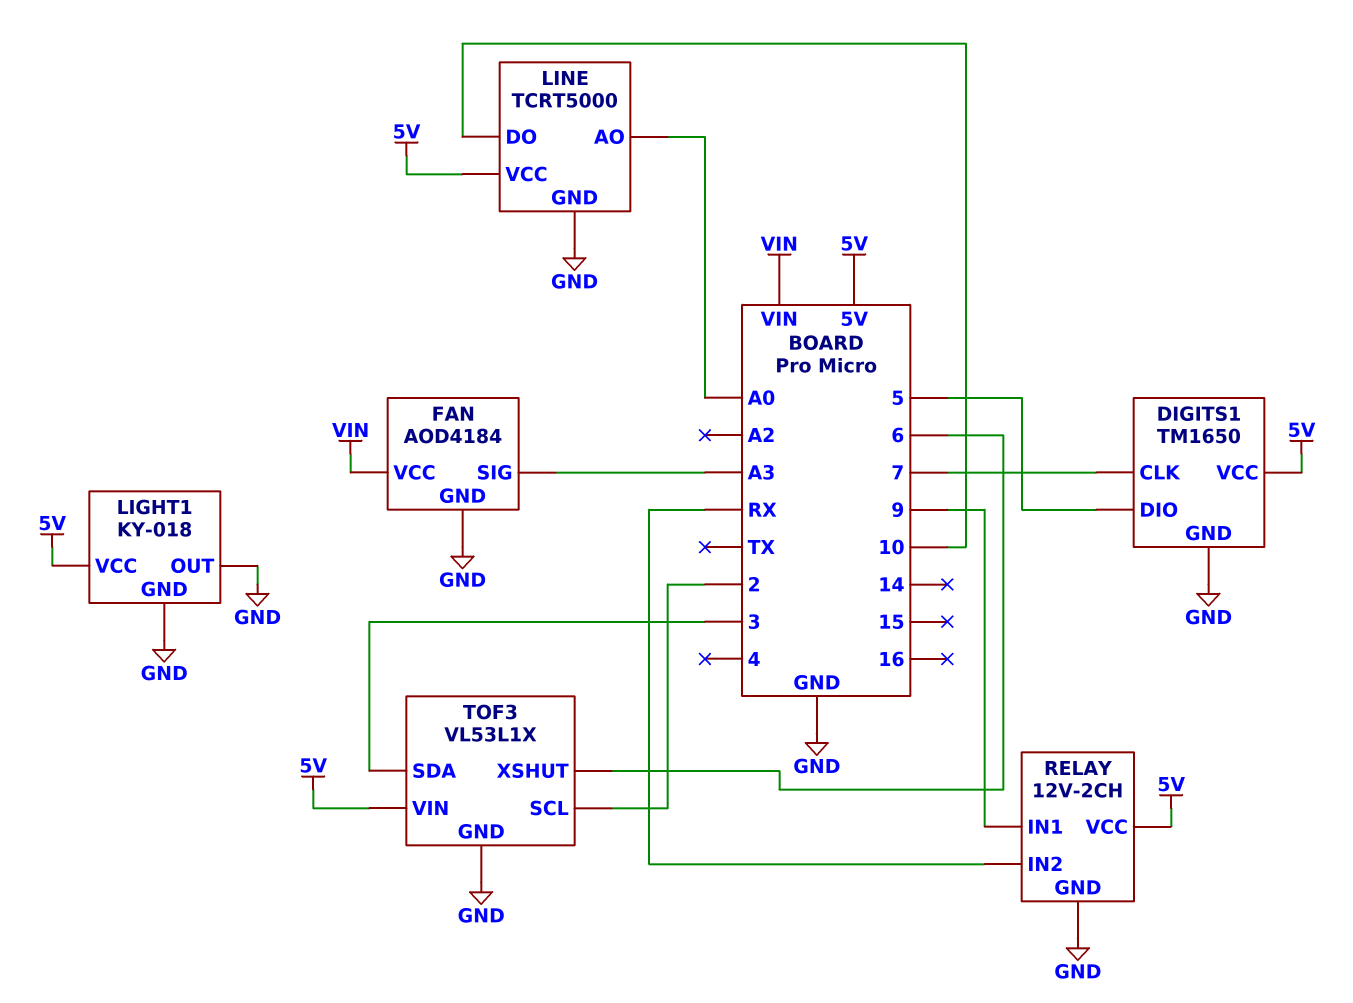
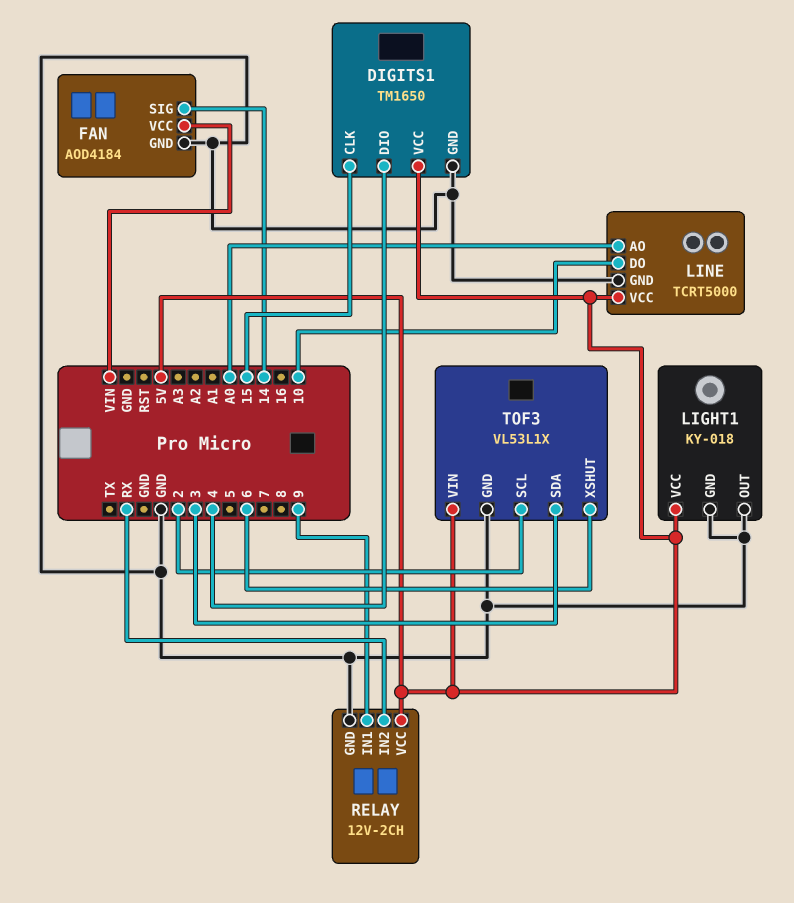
DIGITS1 pin CLK: 7 -> 15
DIGITS1 pin DIO: 5 -> 4
FAN pin SIG: A3 -> 14

